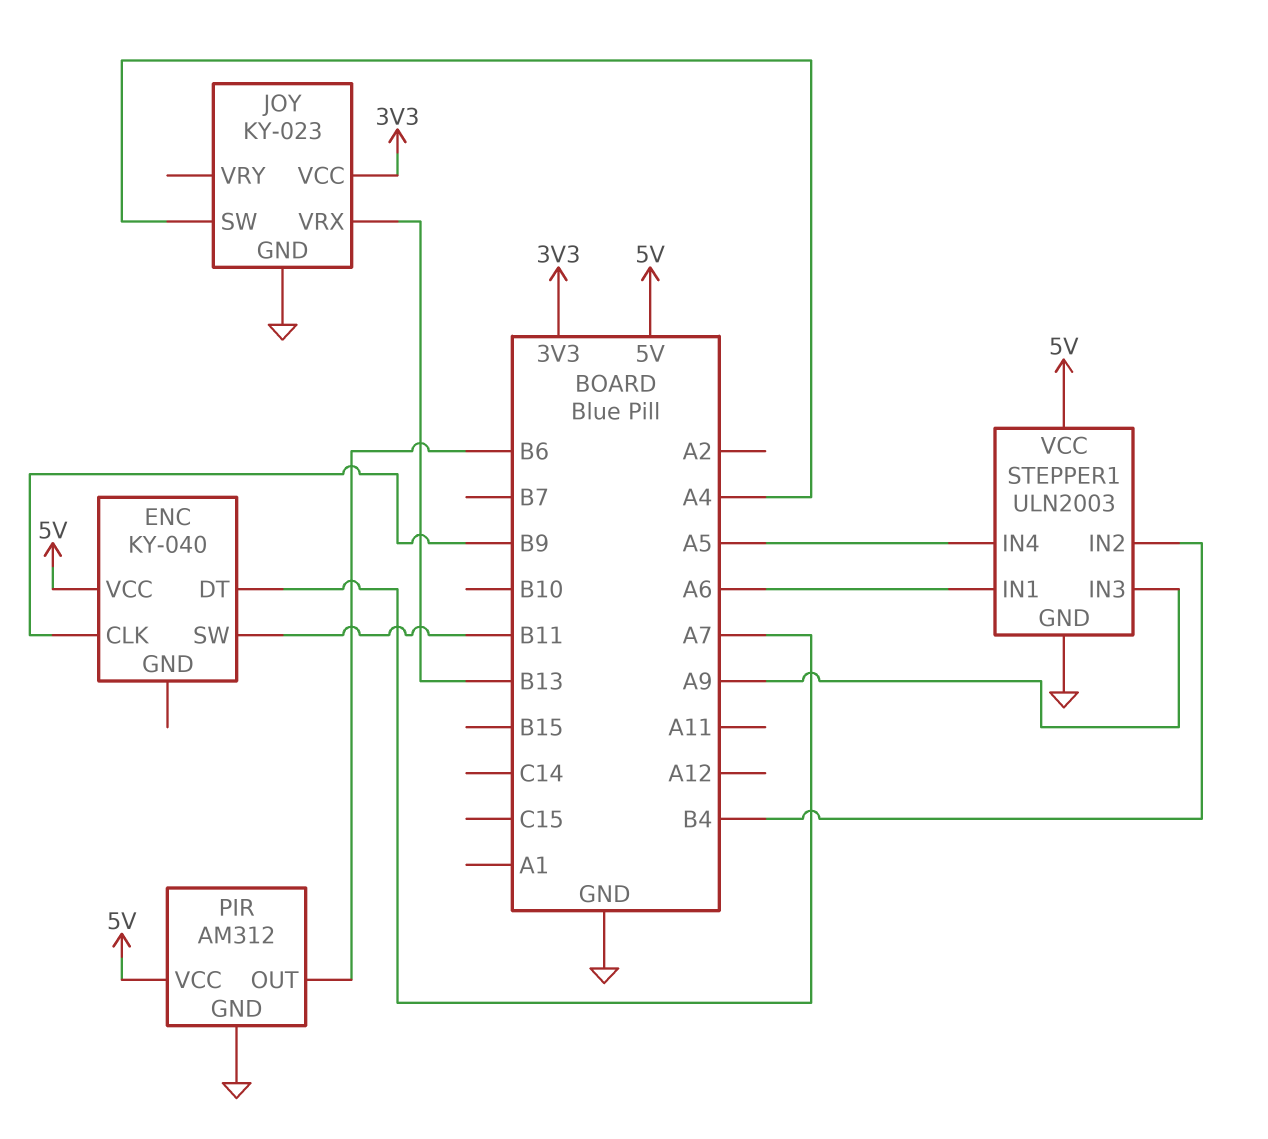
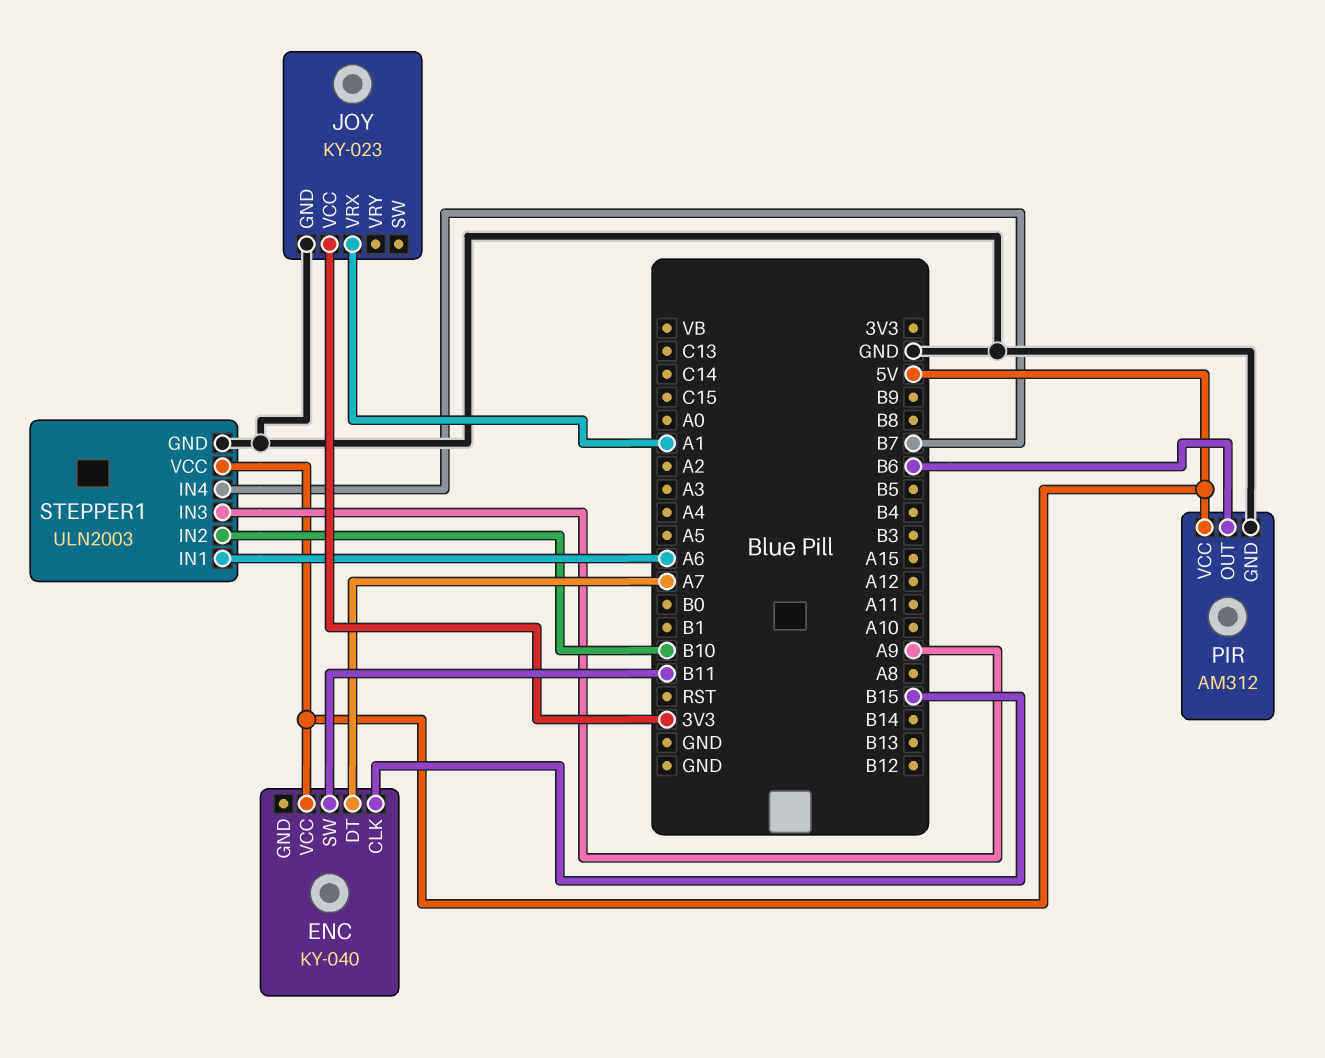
ENC pin CLK: B9 -> B15
JOY pin SW: A4 -> none
JOY pin VRX: B13 -> A1
STEPPER1 pin IN2: B4 -> B10
STEPPER1 pin IN4: A5 -> B7

